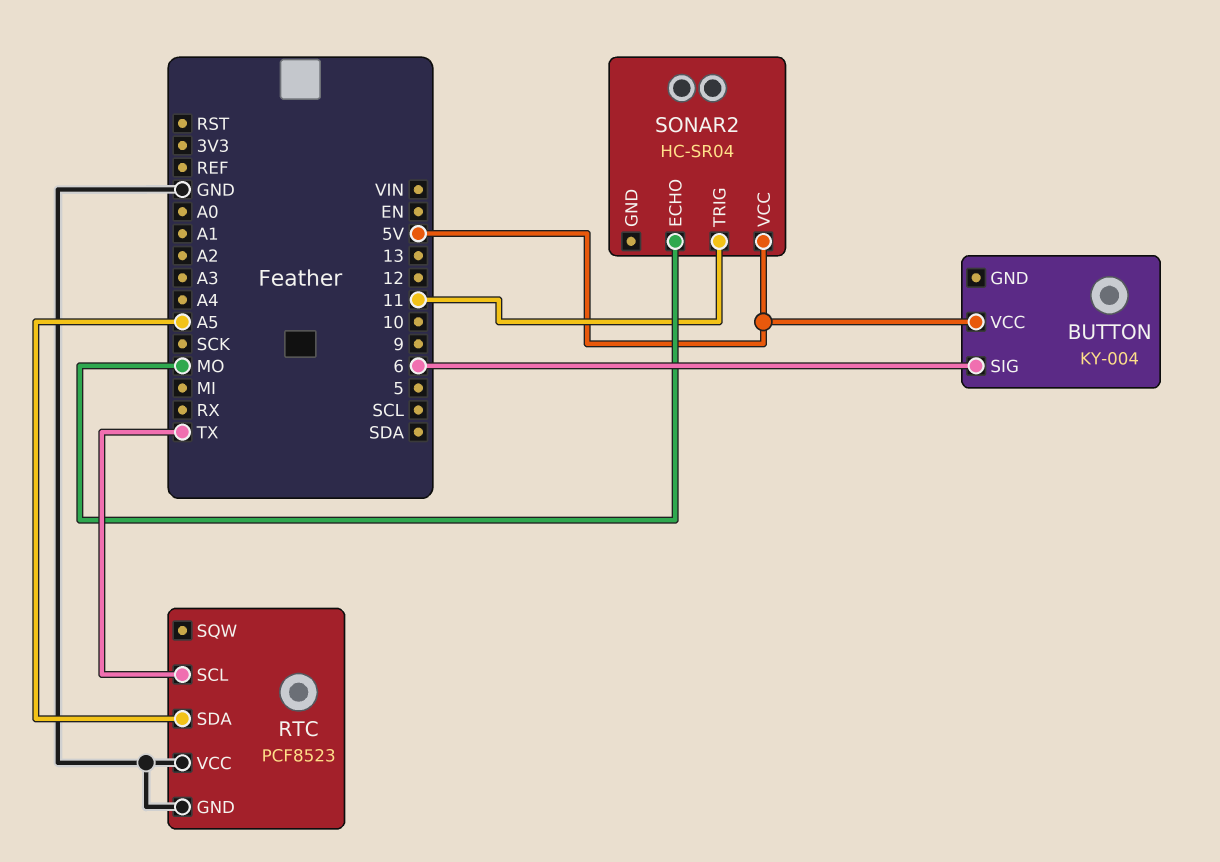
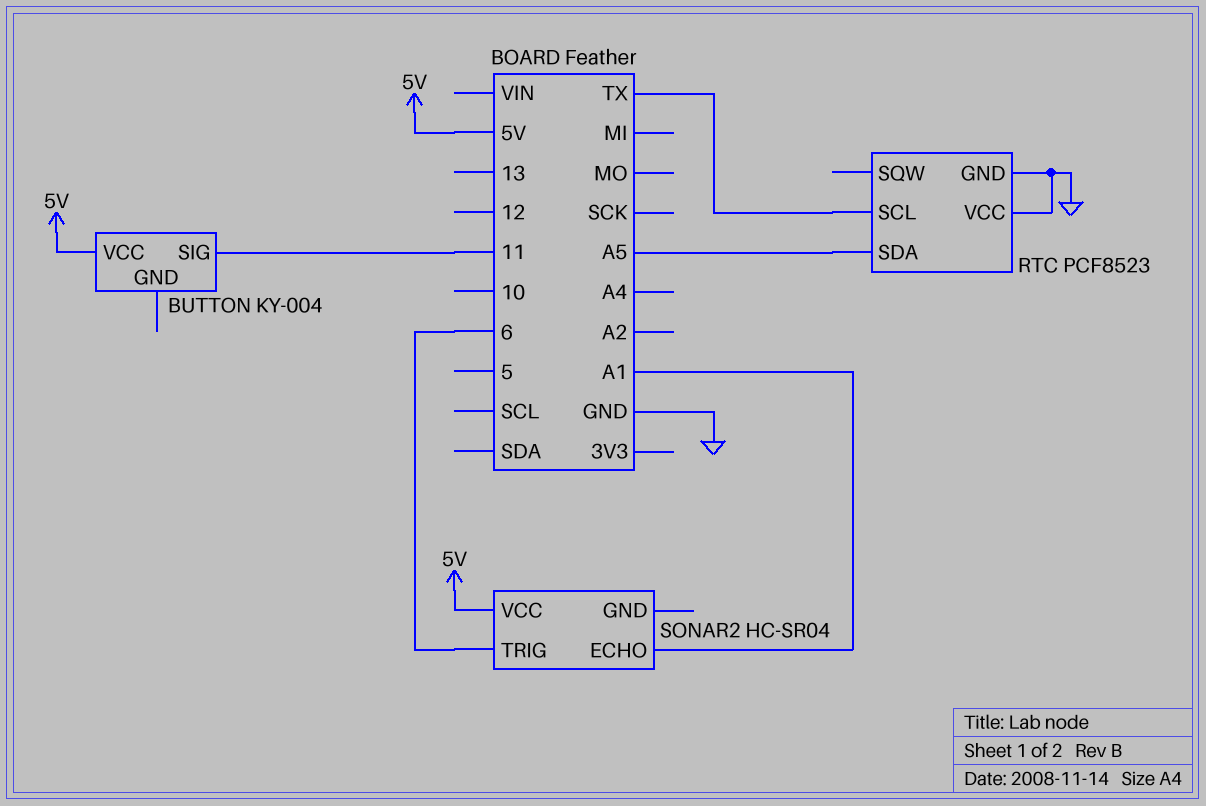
BUTTON pin SIG: 6 -> 11
SONAR2 pin ECHO: MO -> A1
SONAR2 pin TRIG: 11 -> 6

